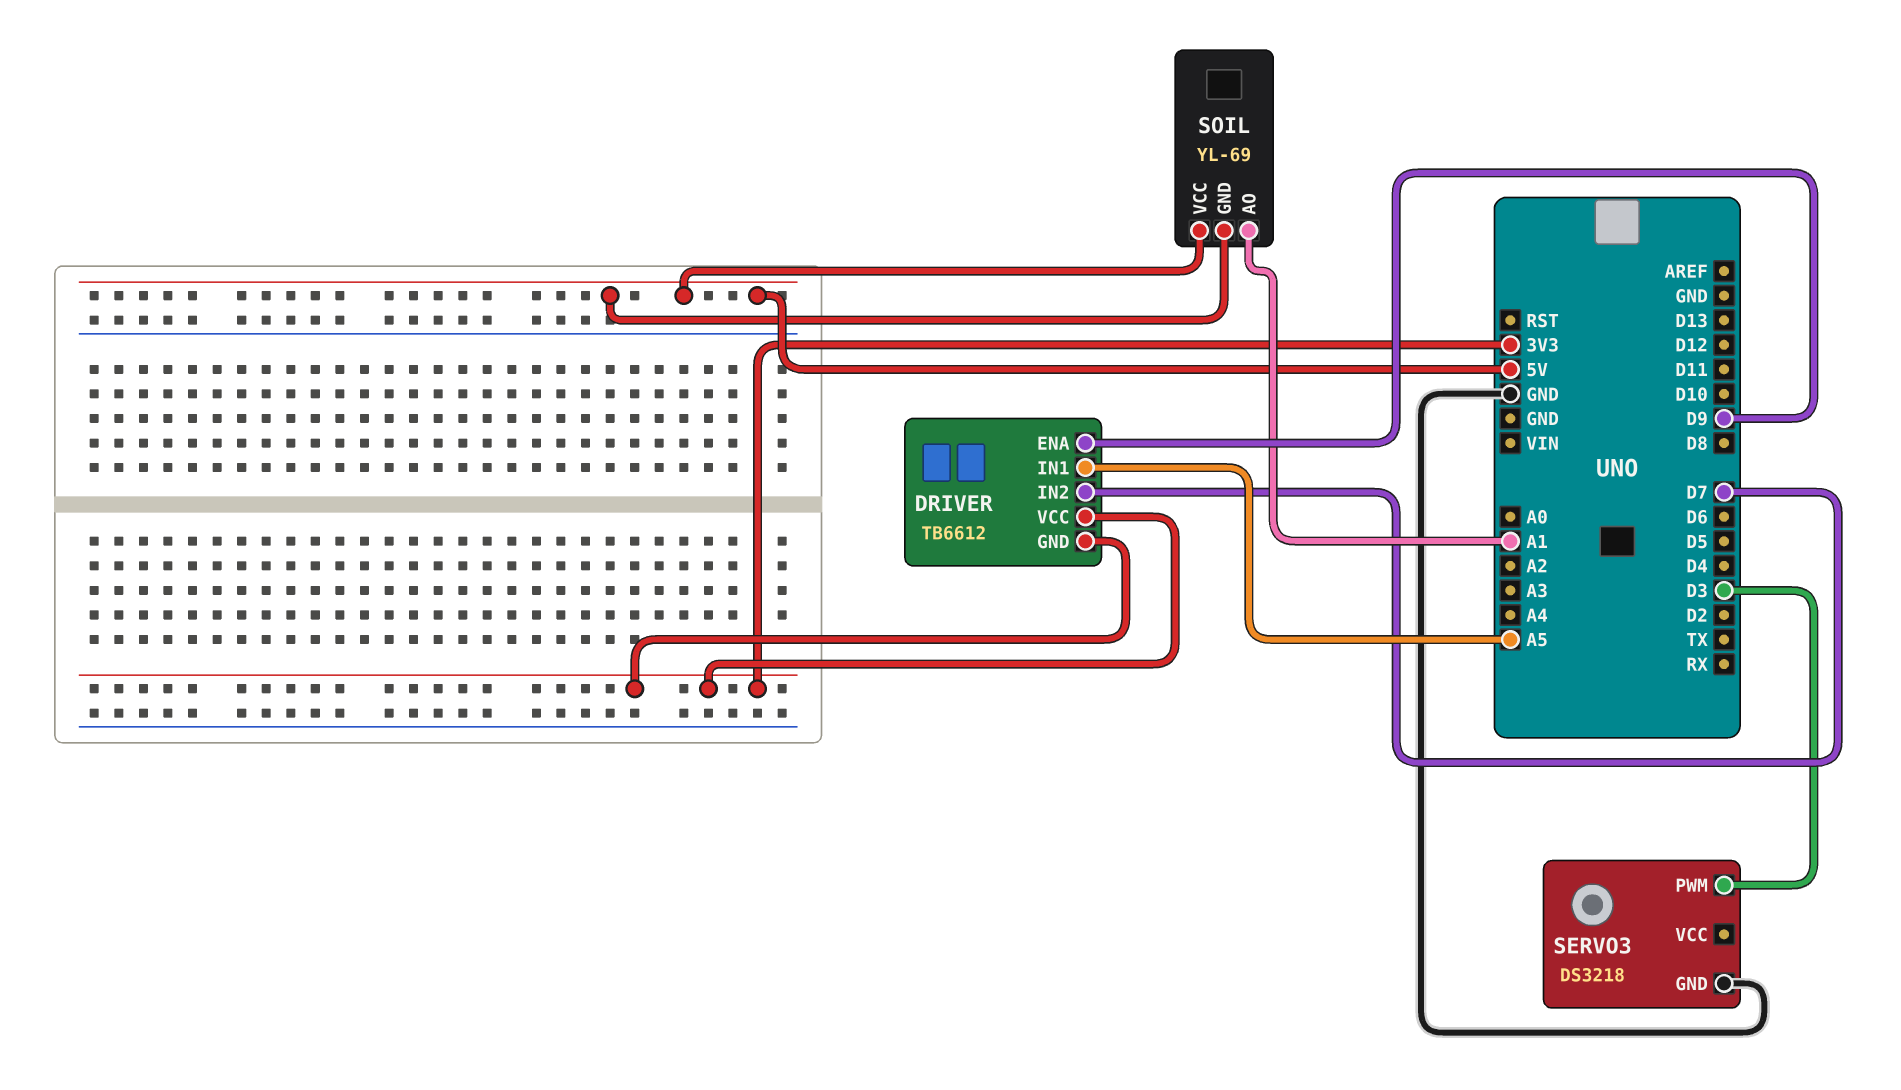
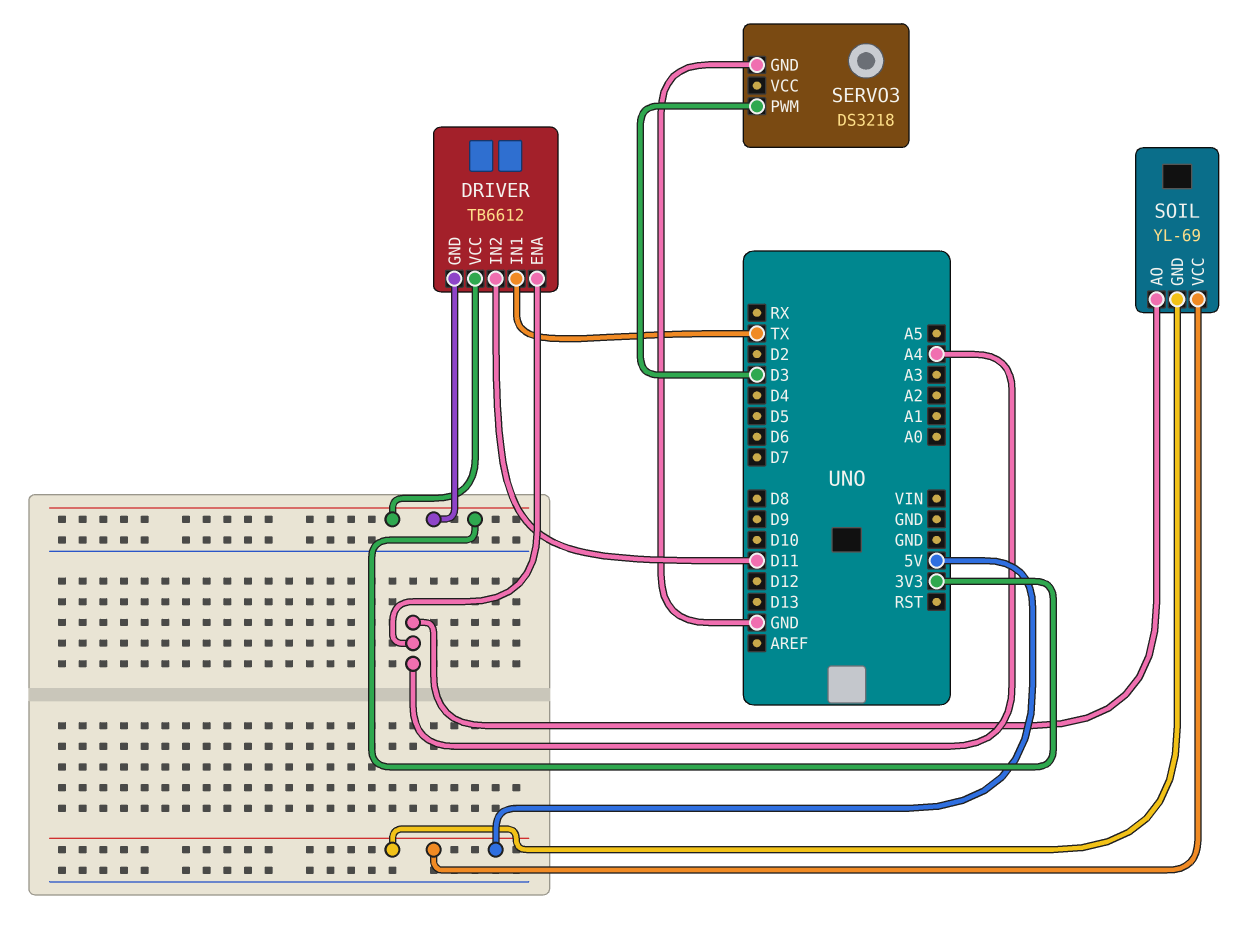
DRIVER pin ENA: D9 -> A4
DRIVER pin IN1: A5 -> TX
DRIVER pin IN2: D7 -> D11
SOIL pin AO: A1 -> A4

